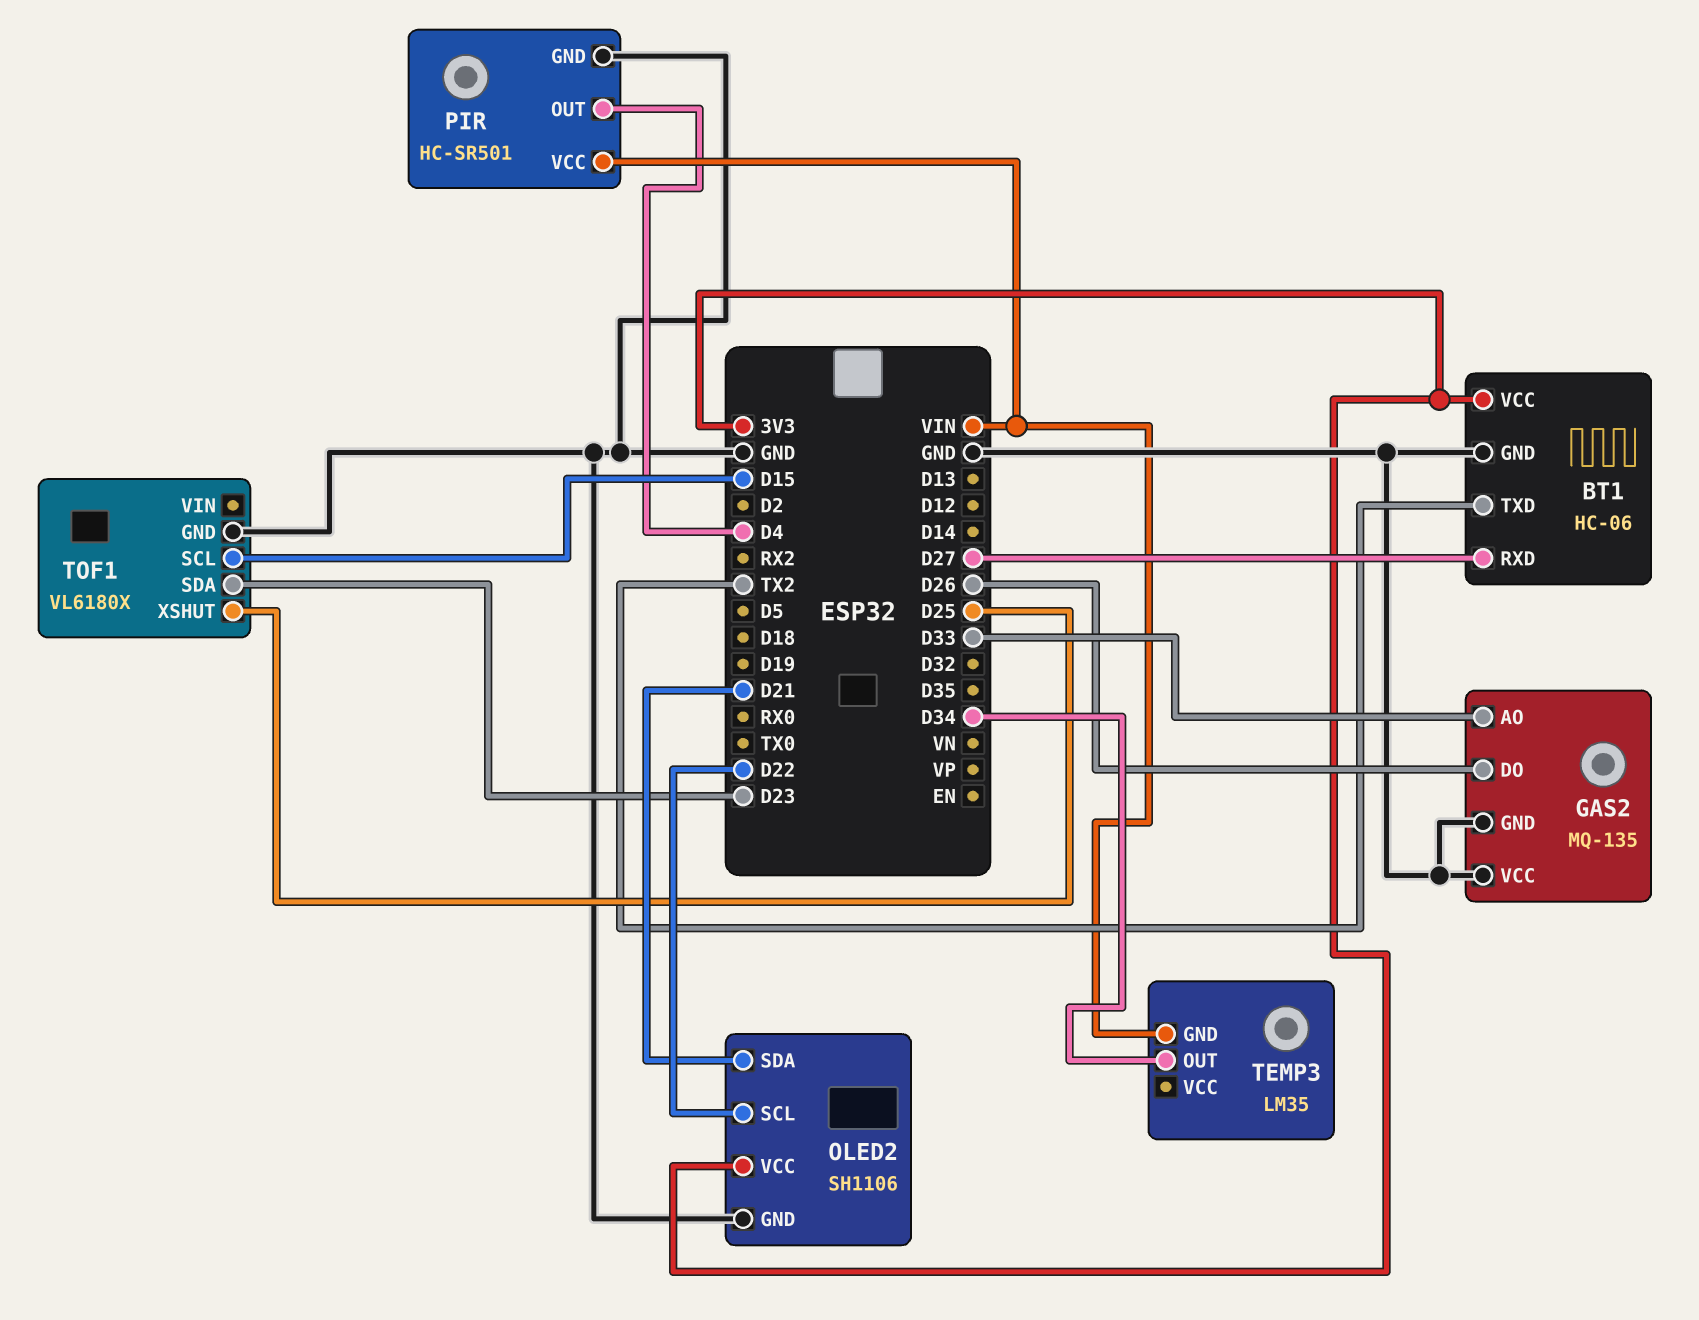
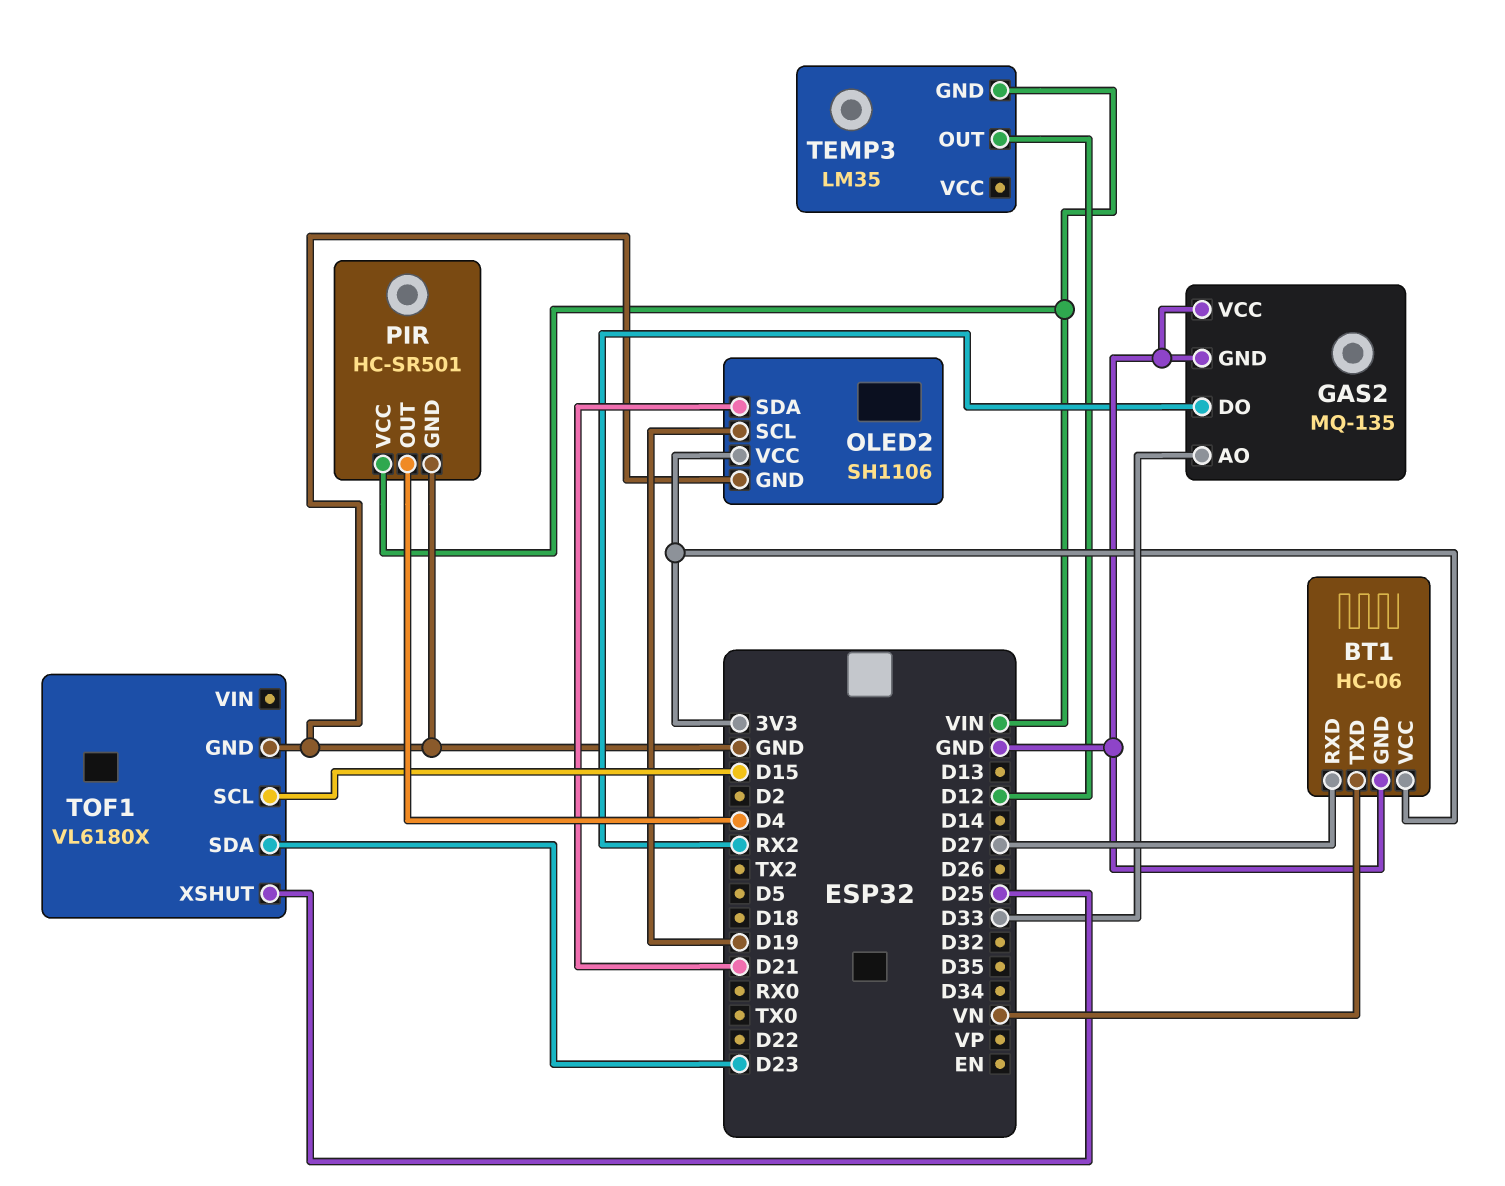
BT1 pin TXD: TX2 -> VN
GAS2 pin DO: D26 -> RX2
OLED2 pin SCL: D22 -> D19
TEMP3 pin OUT: D34 -> D12

